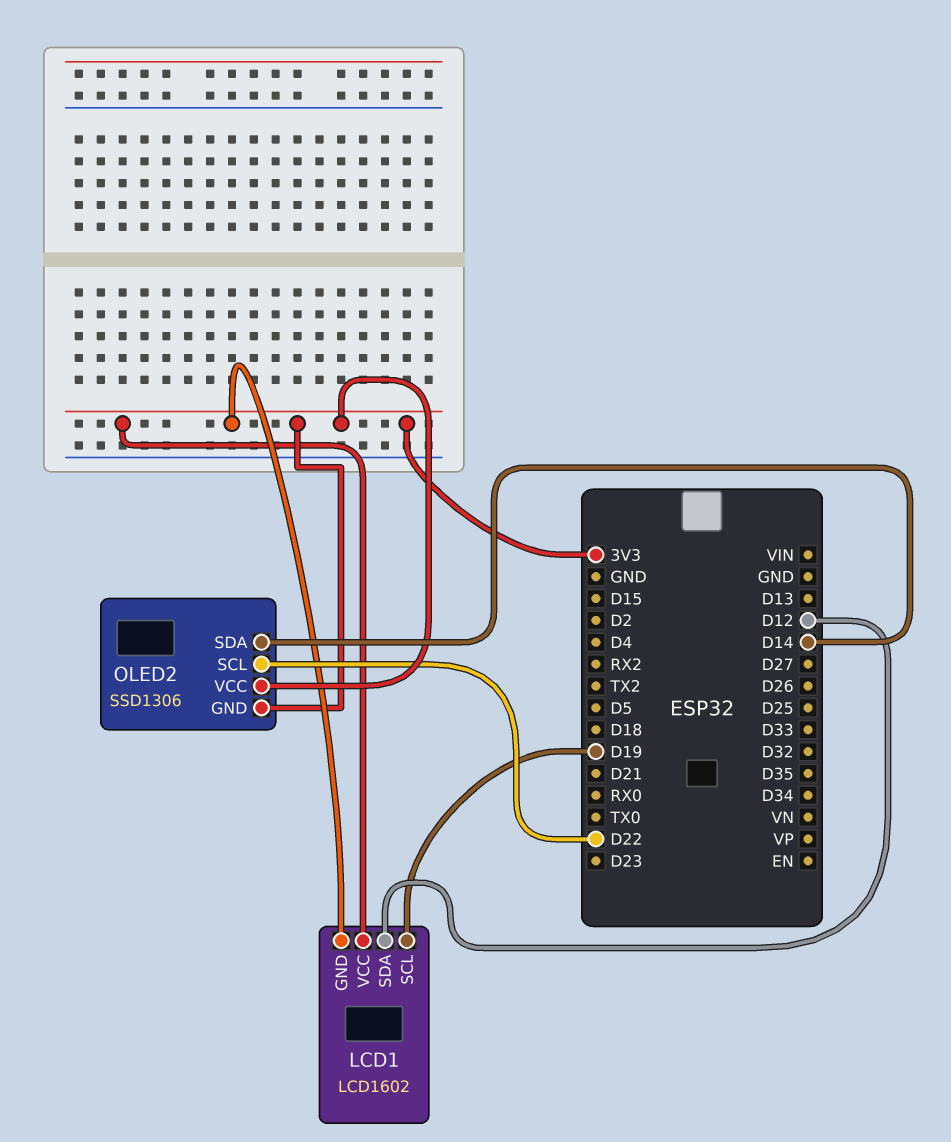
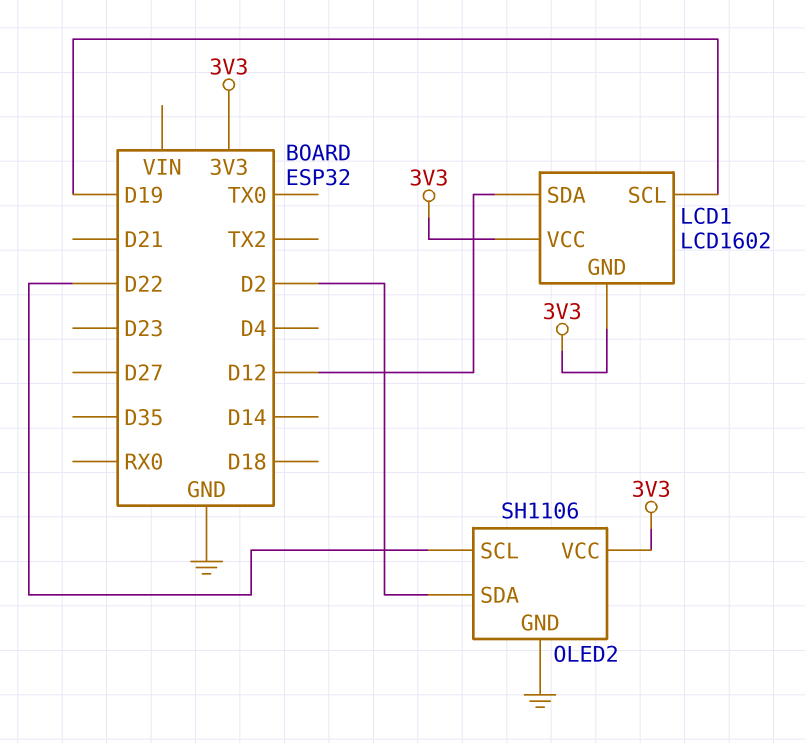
OLED2: SSD1306 -> SH1106
OLED2 pin GND: 3V3 -> GND
OLED2 pin SDA: D14 -> D2

